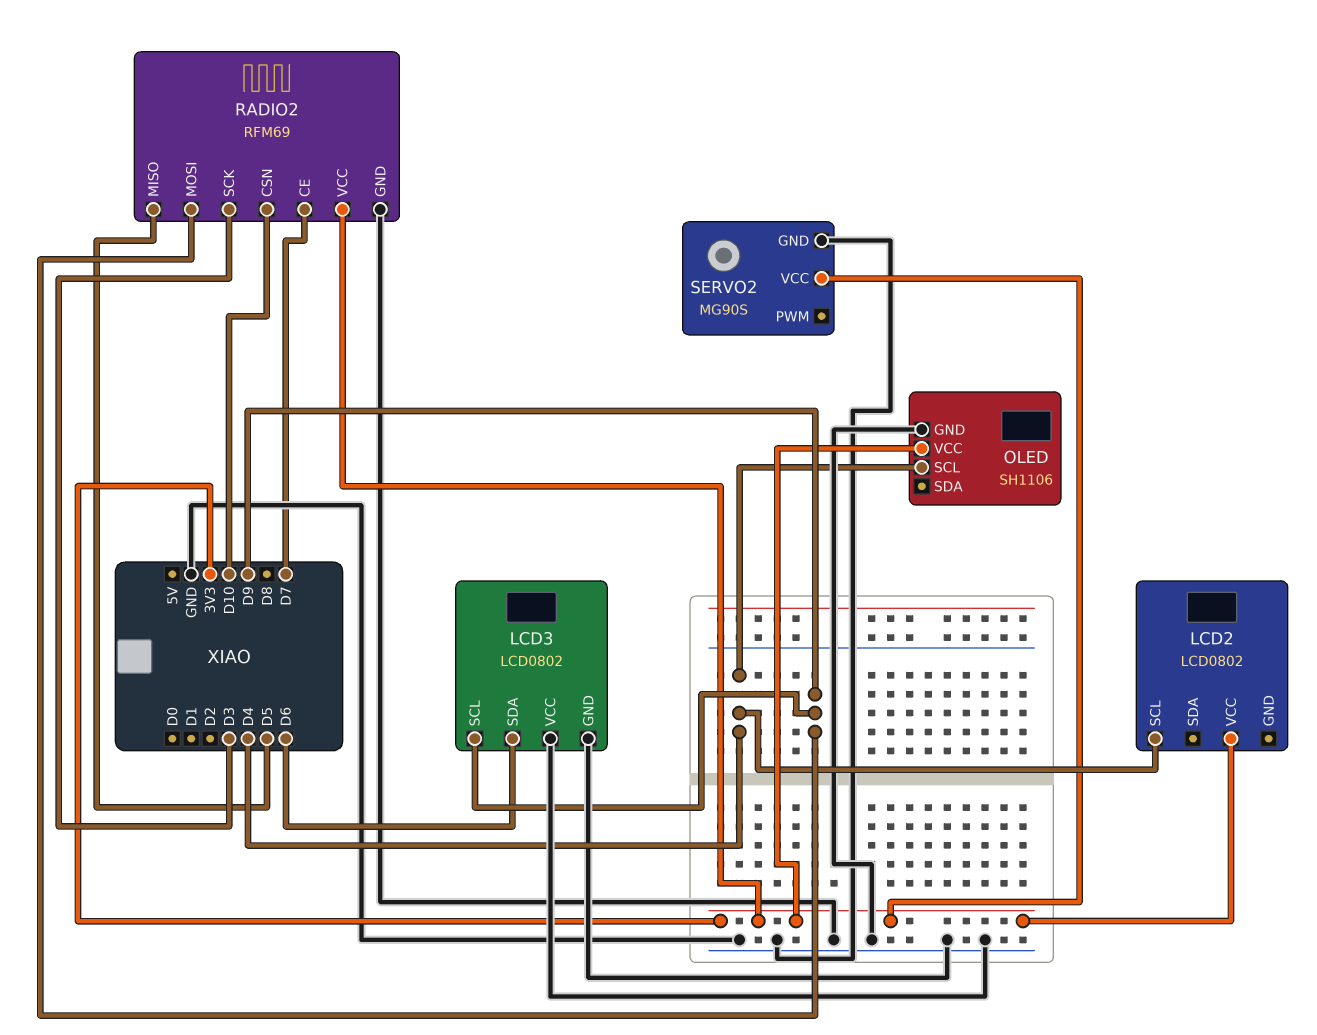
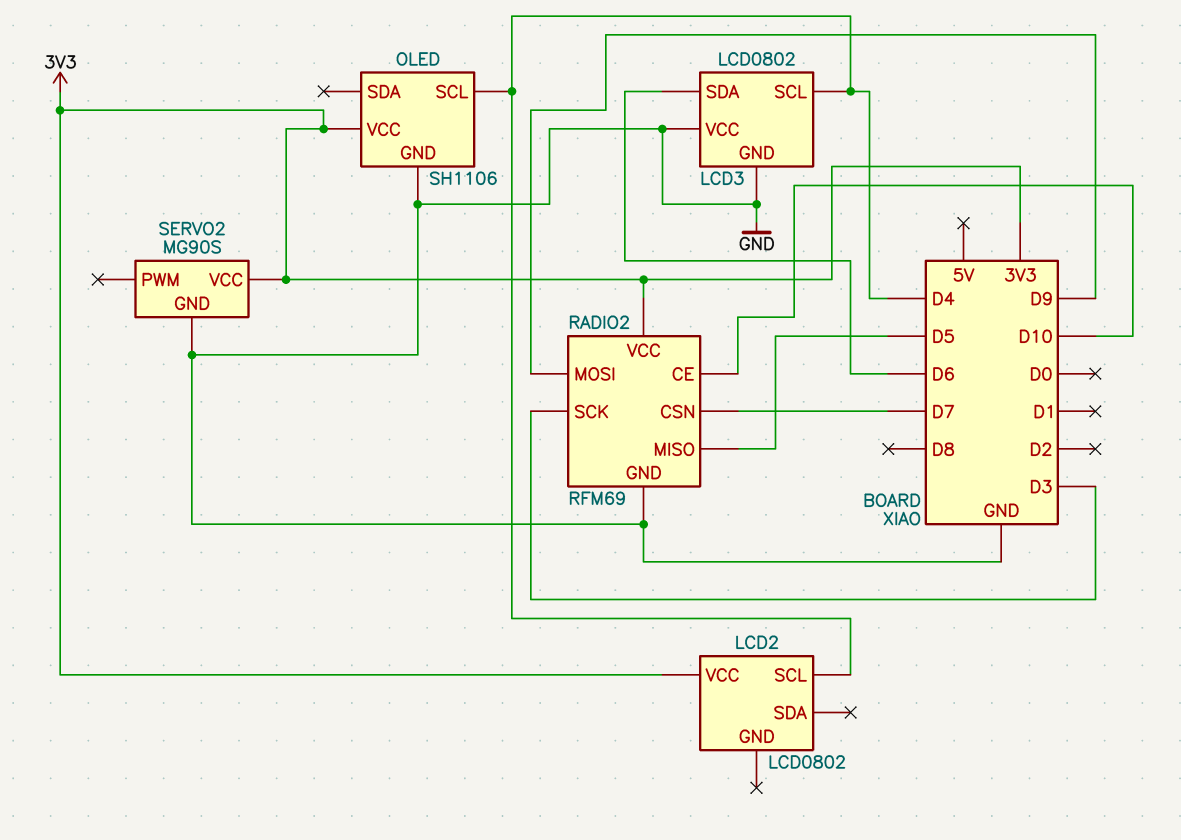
LCD3 pin SCL: D9 -> D4
RADIO2 pin CE: D7 -> D10
RADIO2 pin CSN: D10 -> D7

